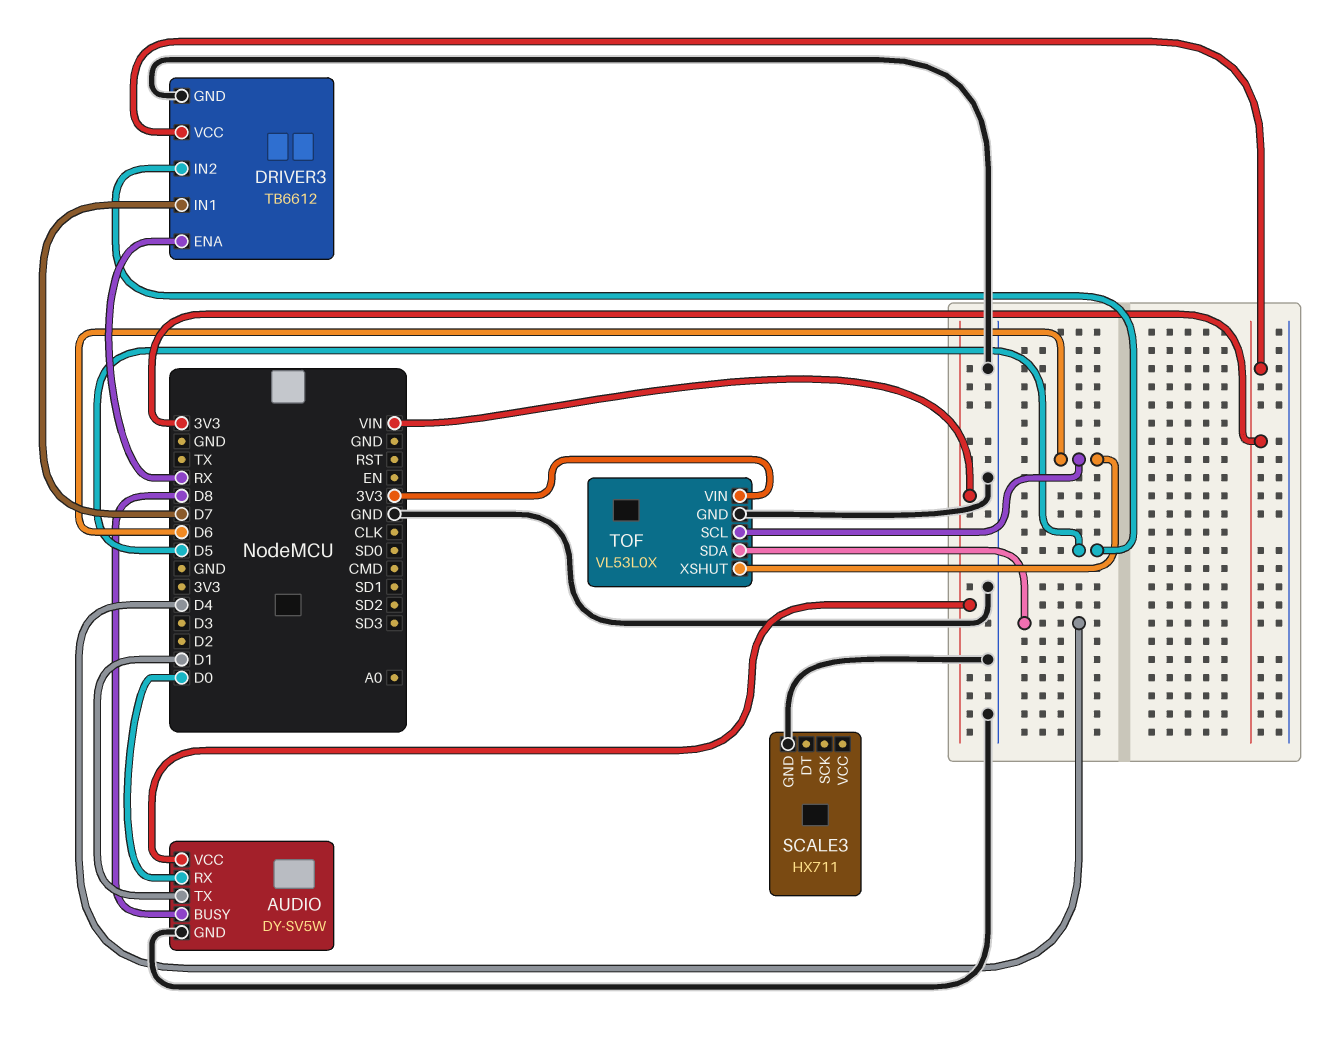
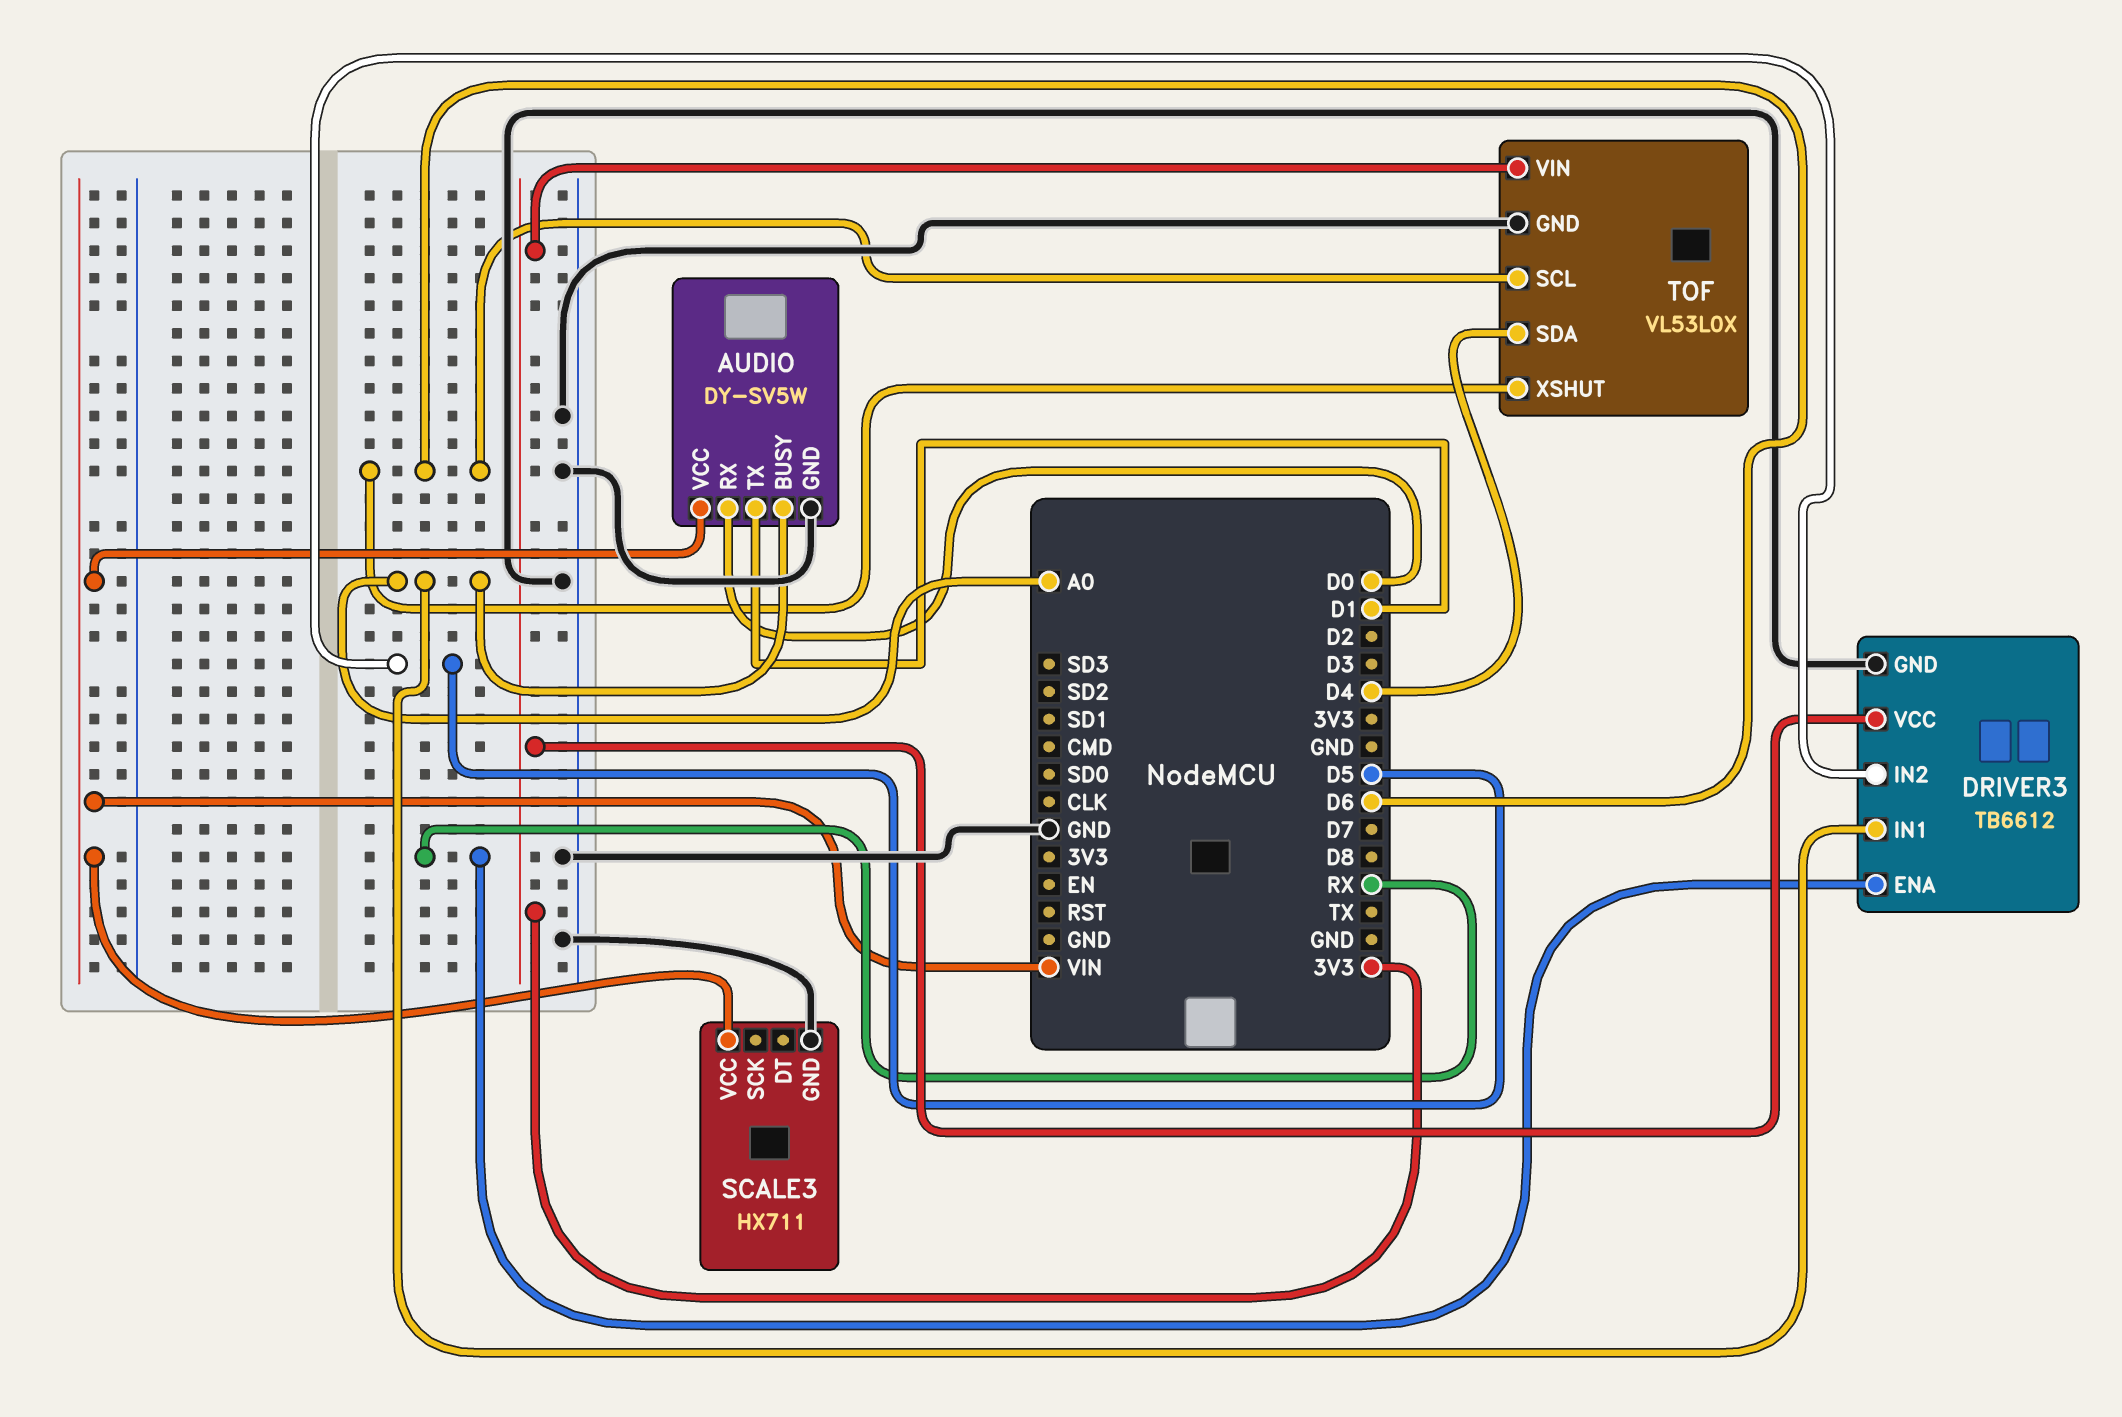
AUDIO pin BUSY: D8 -> A0
DRIVER3 pin IN1: D7 -> A0
SCALE3 pin VCC: none -> VIN

